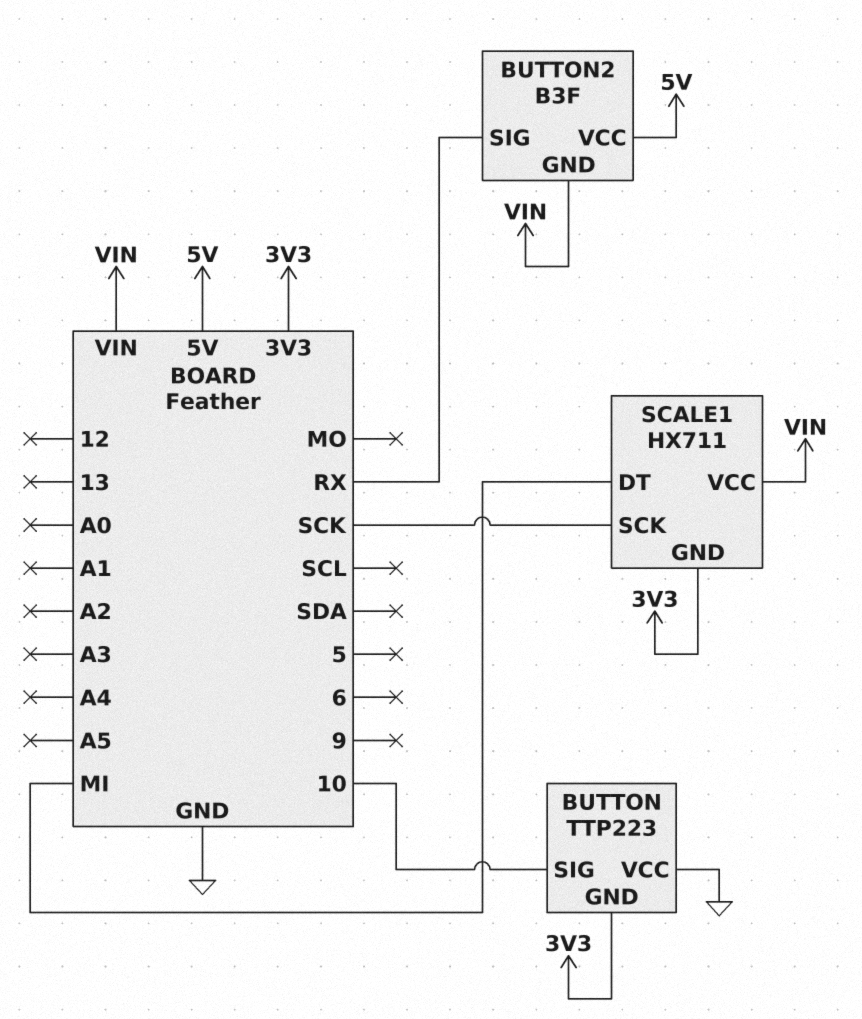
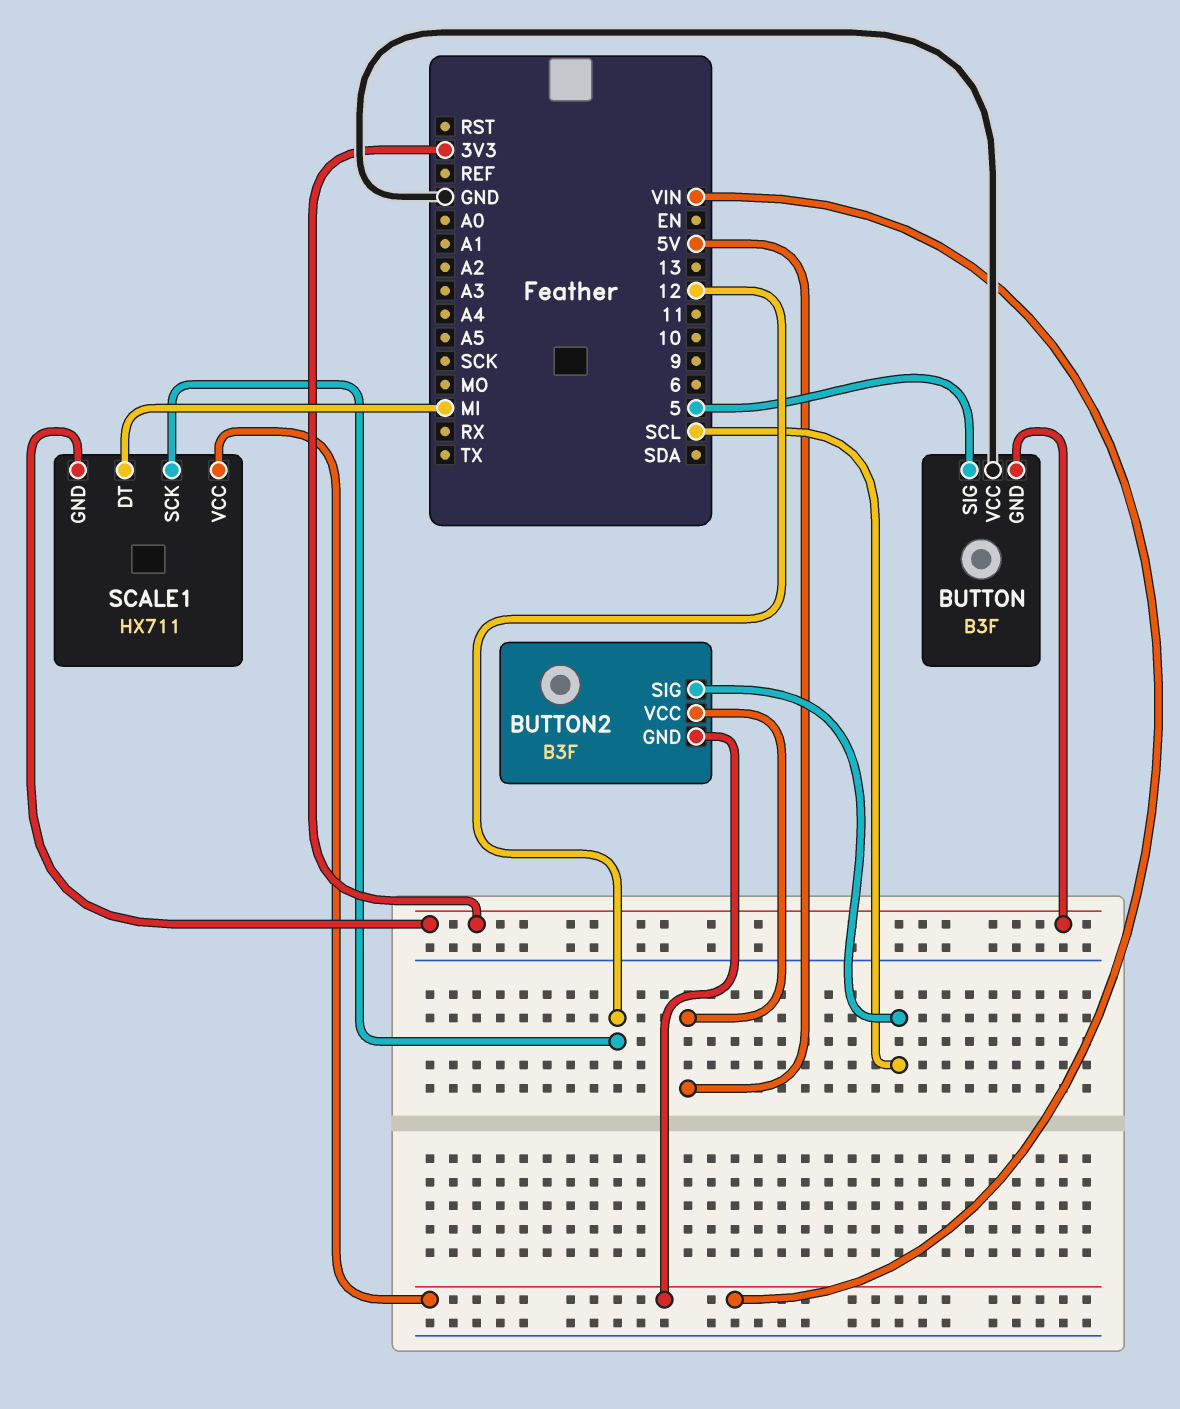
BUTTON: TTP223 -> B3F
BUTTON pin SIG: 10 -> 5
BUTTON2 pin SIG: RX -> SCL
SCALE1 pin SCK: SCK -> 12

